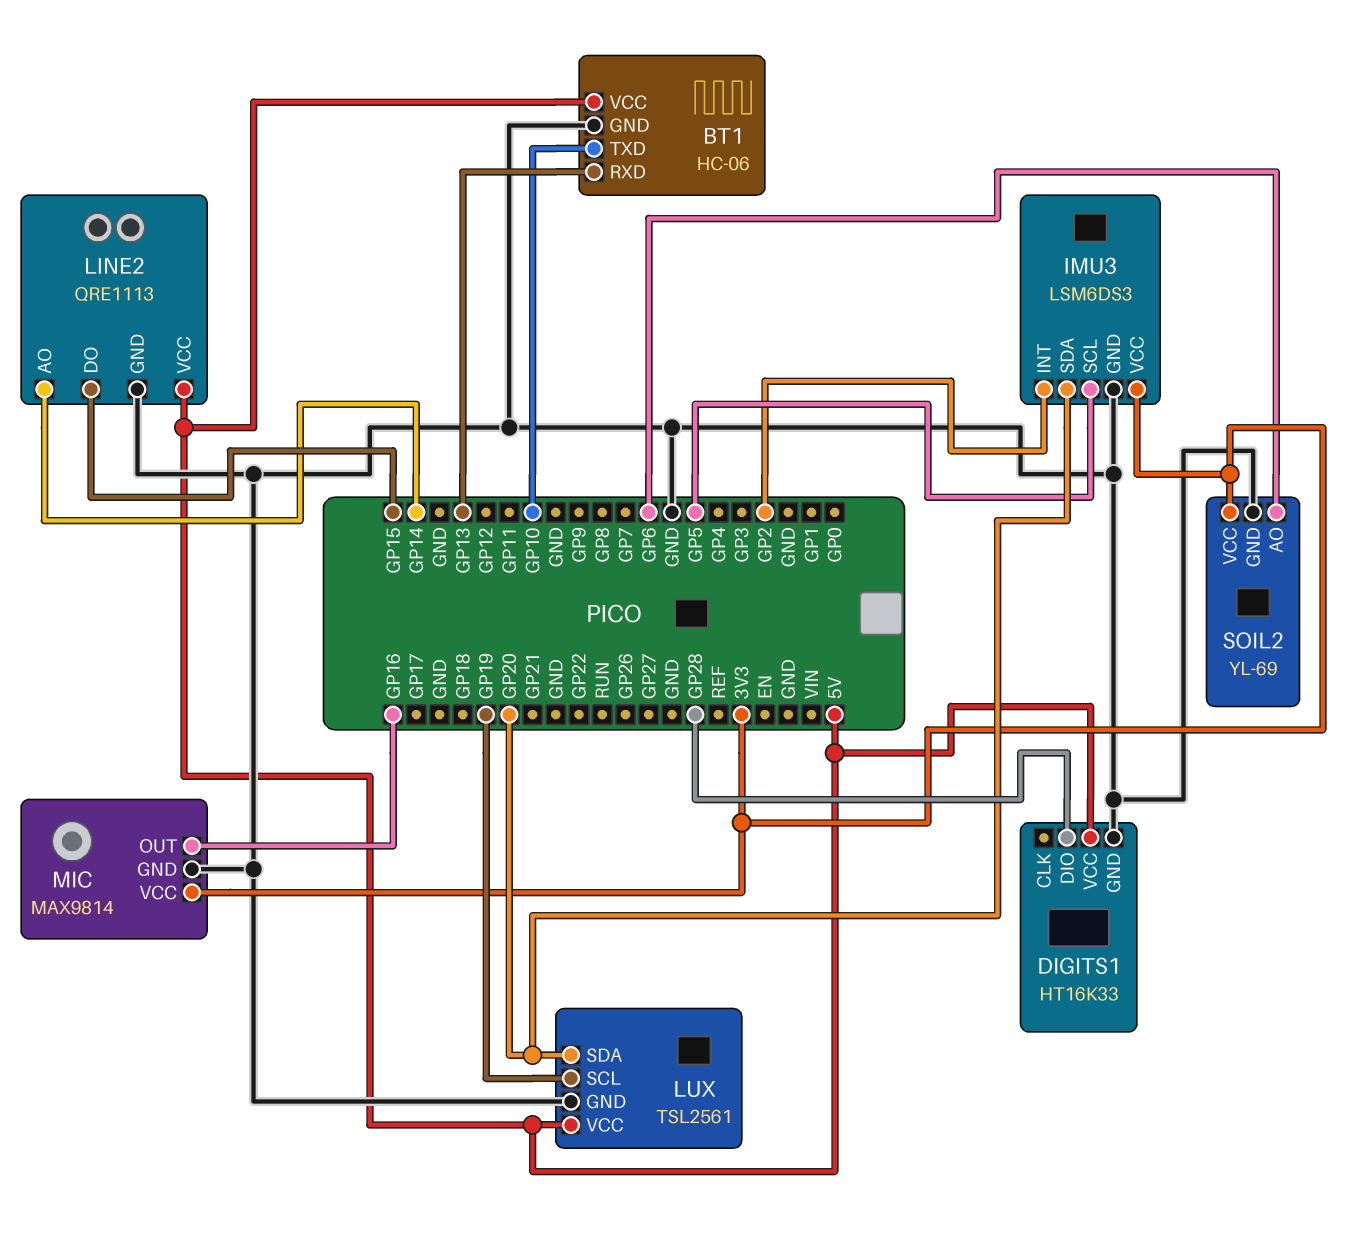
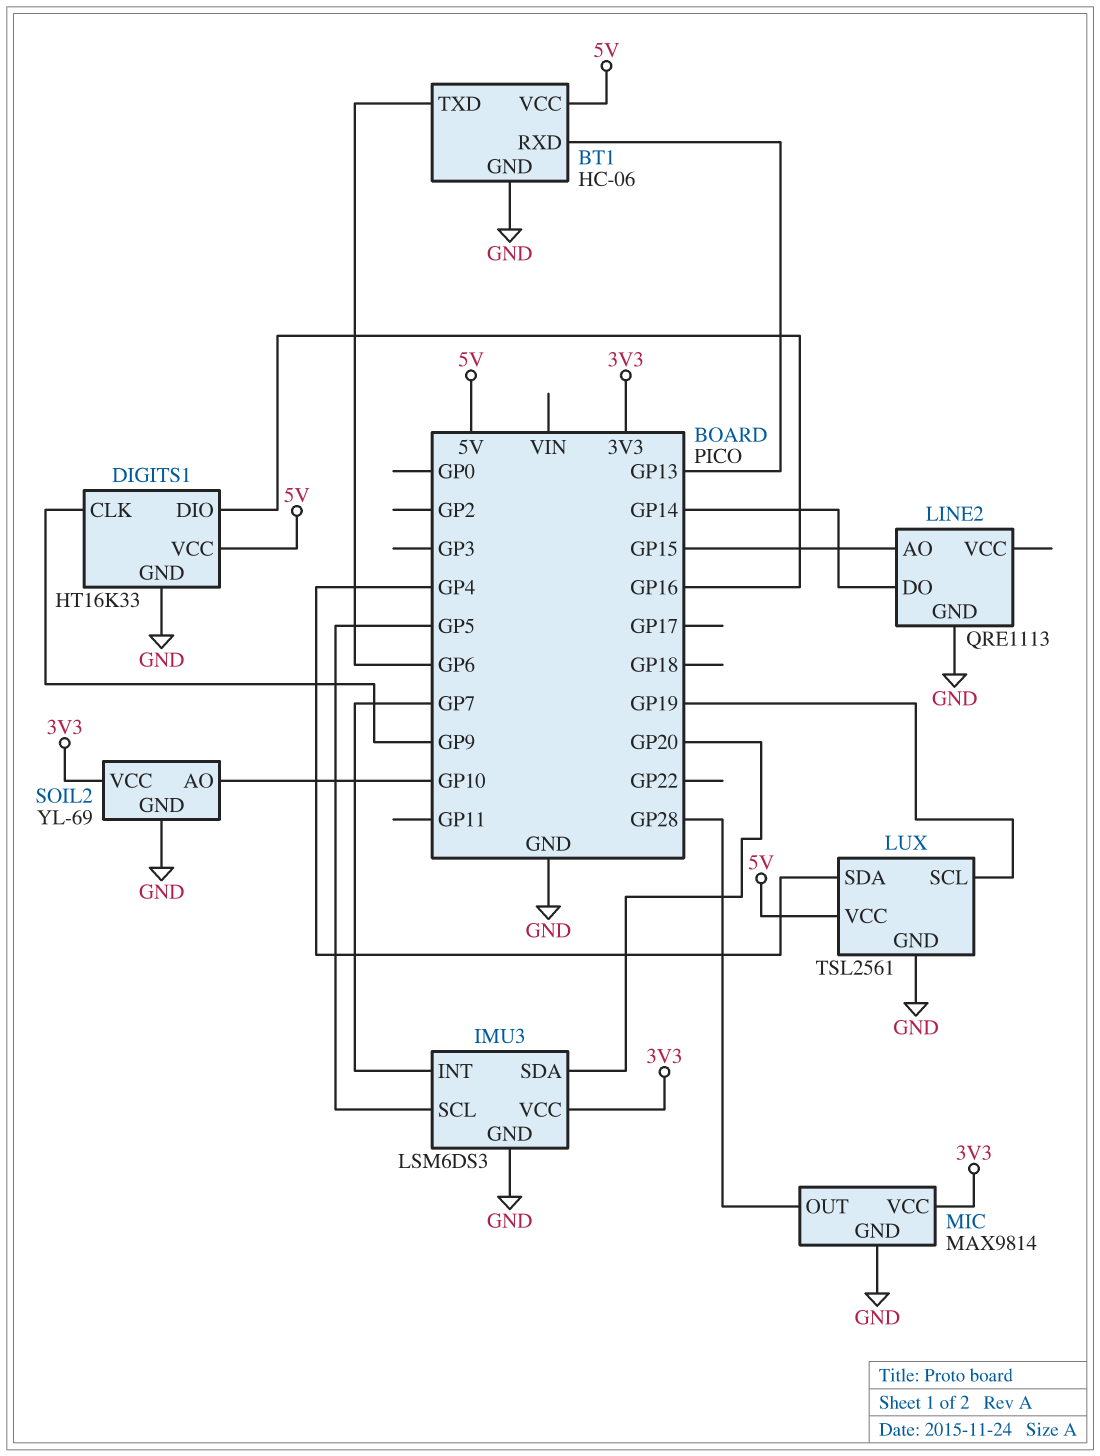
BT1 pin TXD: GP10 -> GP6
DIGITS1 pin CLK: none -> GP9
DIGITS1 pin DIO: GP28 -> GP16
IMU3 pin INT: GP2 -> GP7
LINE2 pin AO: GP14 -> GP15
LINE2 pin DO: GP15 -> GP14
LINE2 pin VCC: 5V -> none
LUX pin SDA: GP20 -> GP4
MIC pin OUT: GP16 -> GP28
SOIL2 pin AO: GP6 -> GP10

